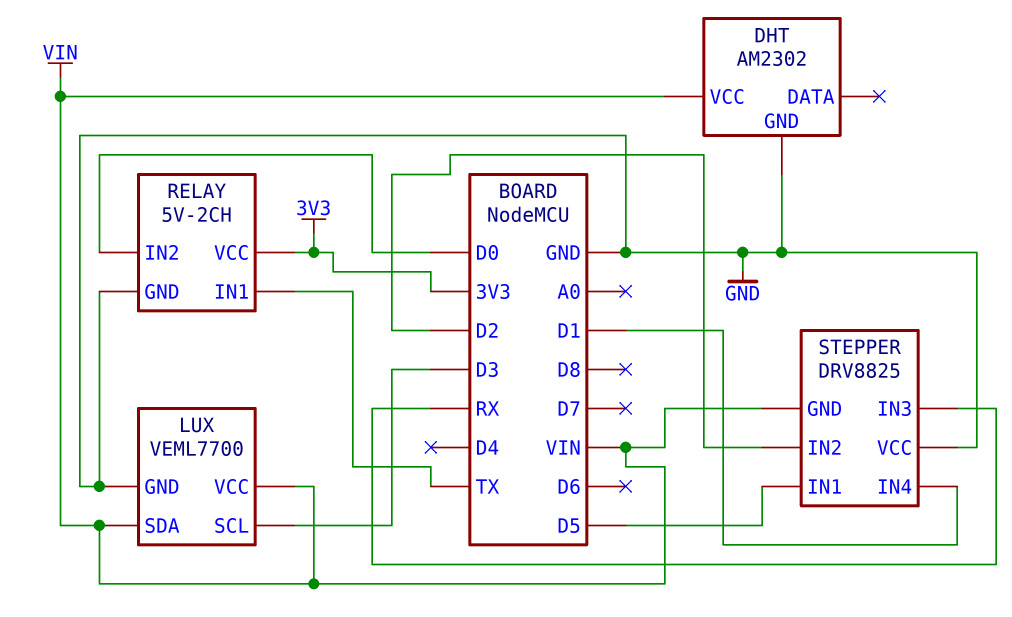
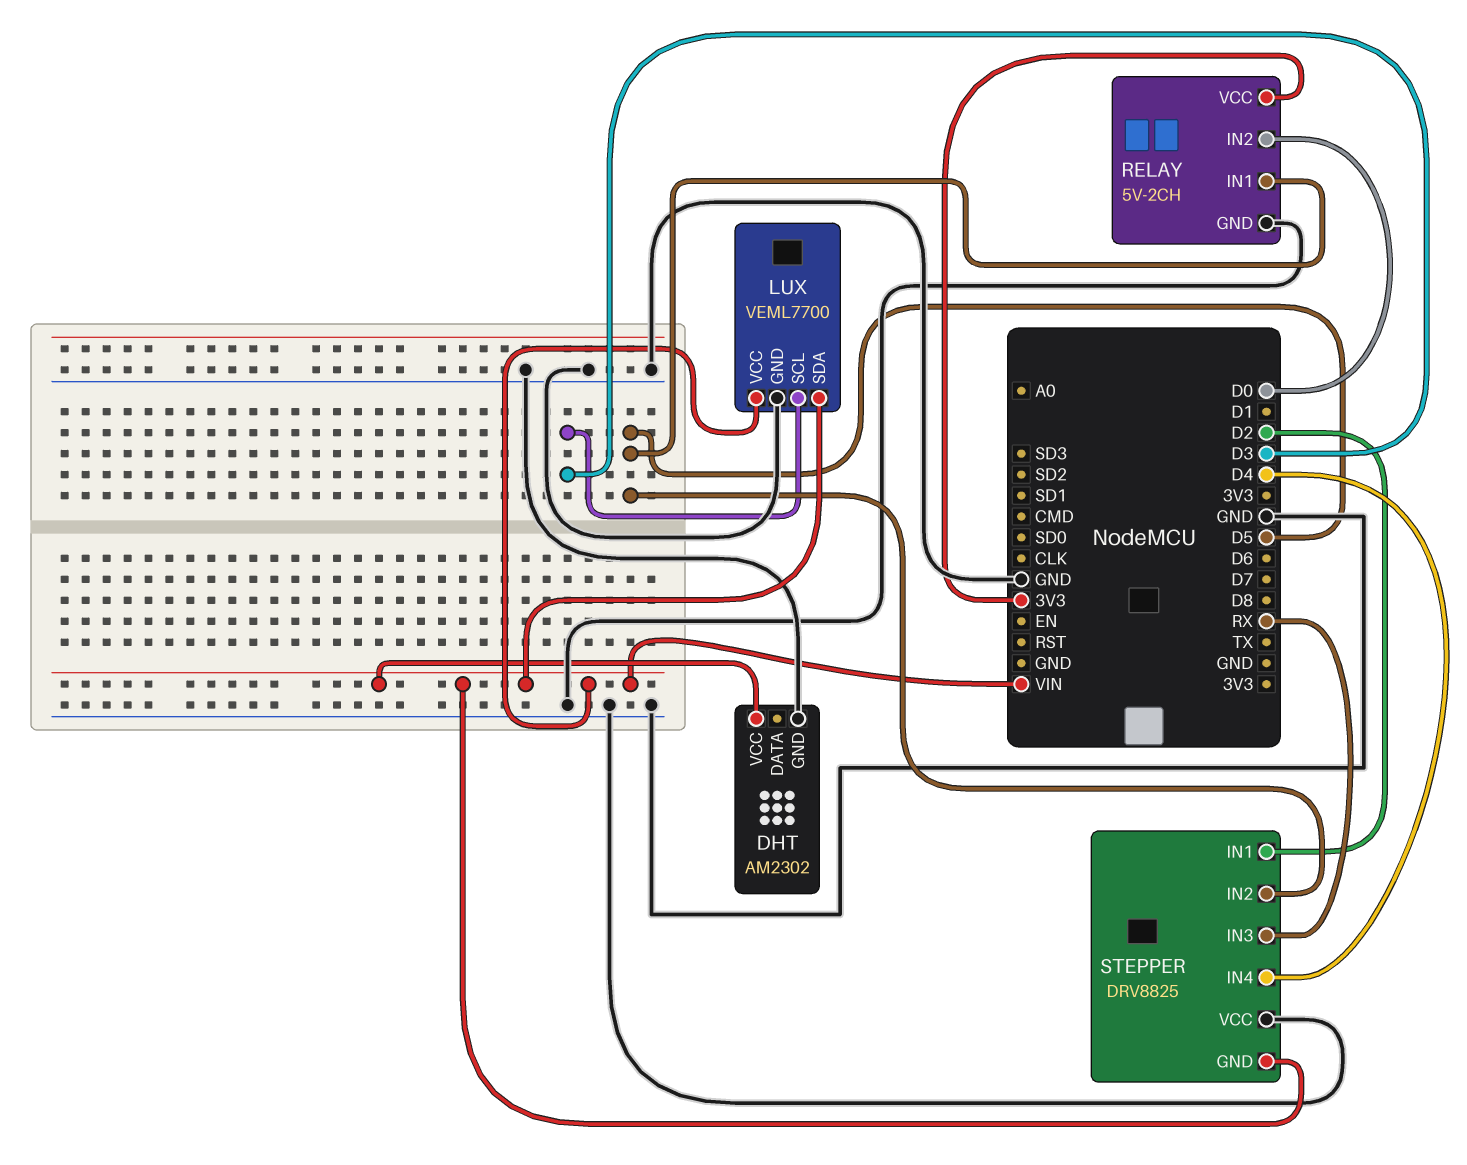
RELAY pin IN1: TX -> D5
STEPPER pin IN1: D5 -> D2
STEPPER pin IN2: D2 -> D5
STEPPER pin IN4: D1 -> D4

